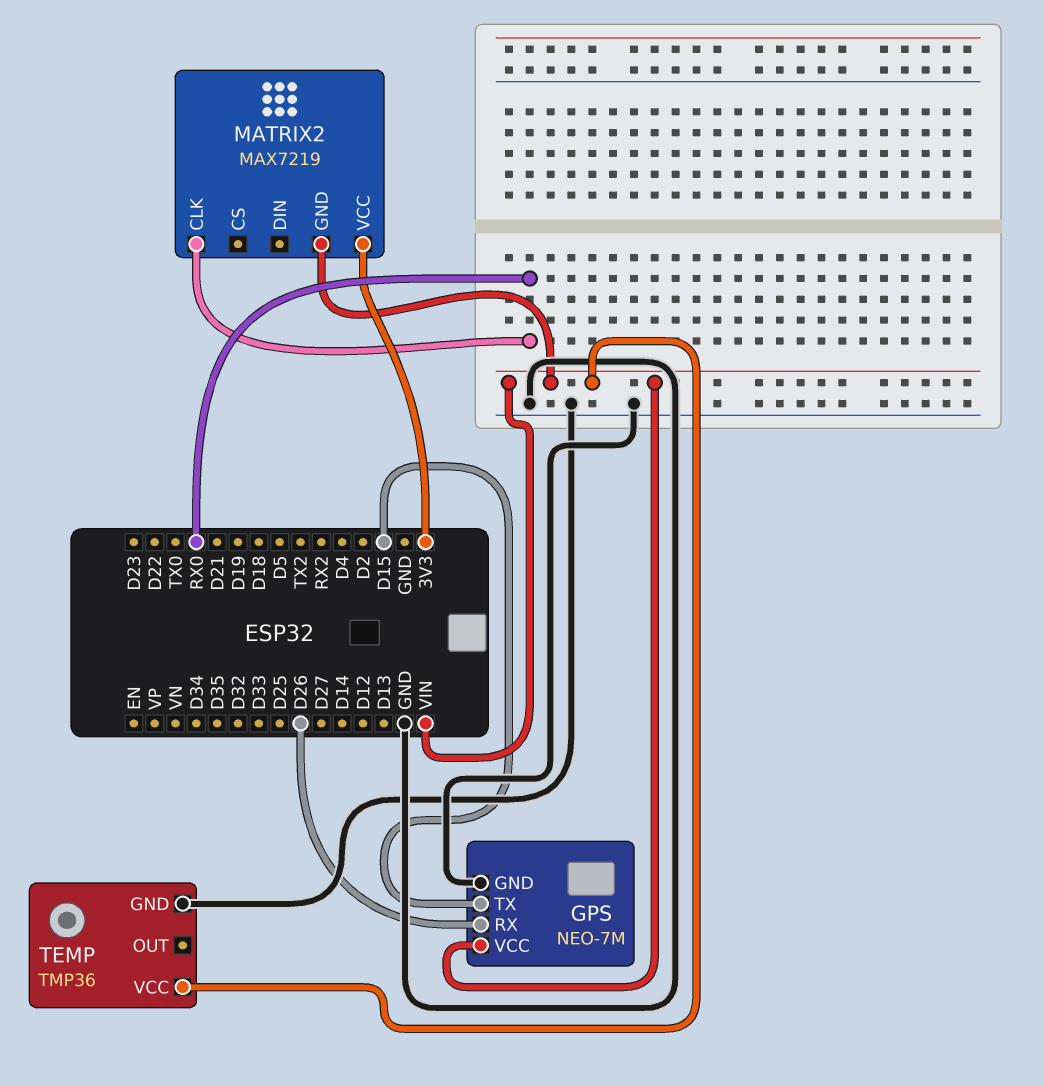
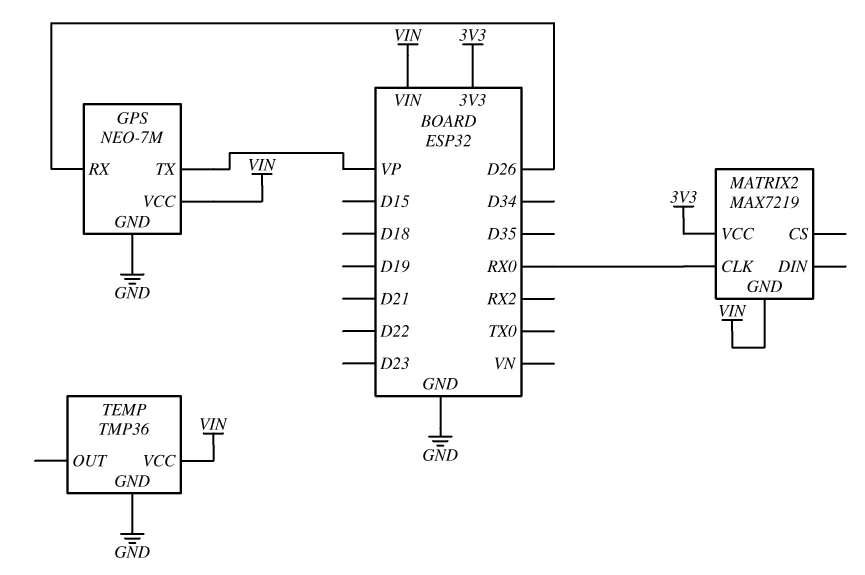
GPS pin TX: D15 -> VP

